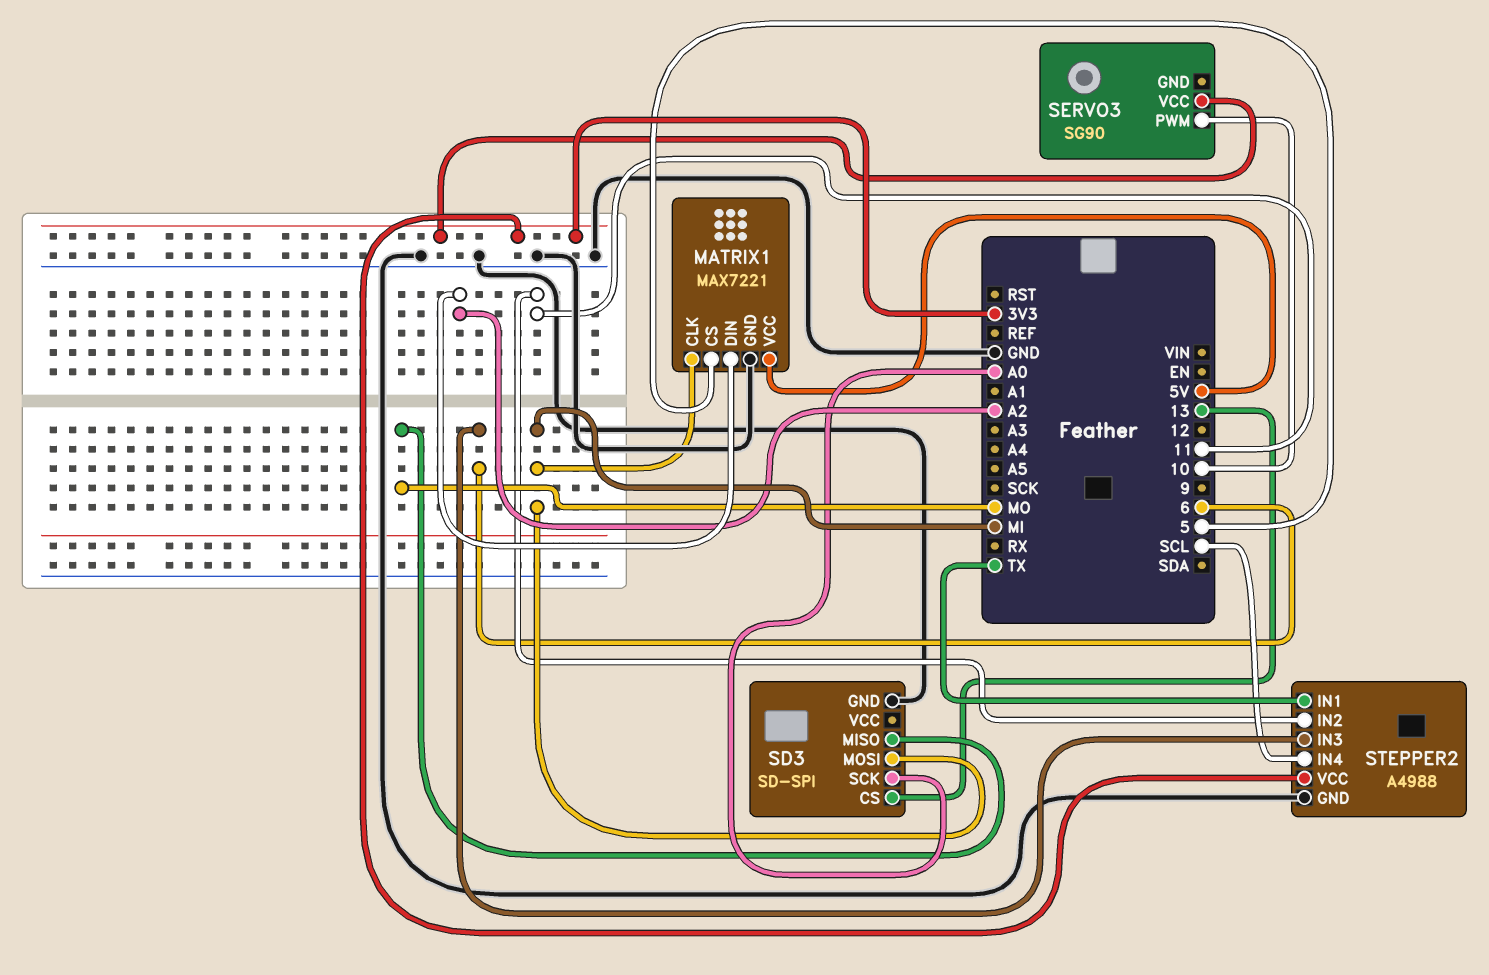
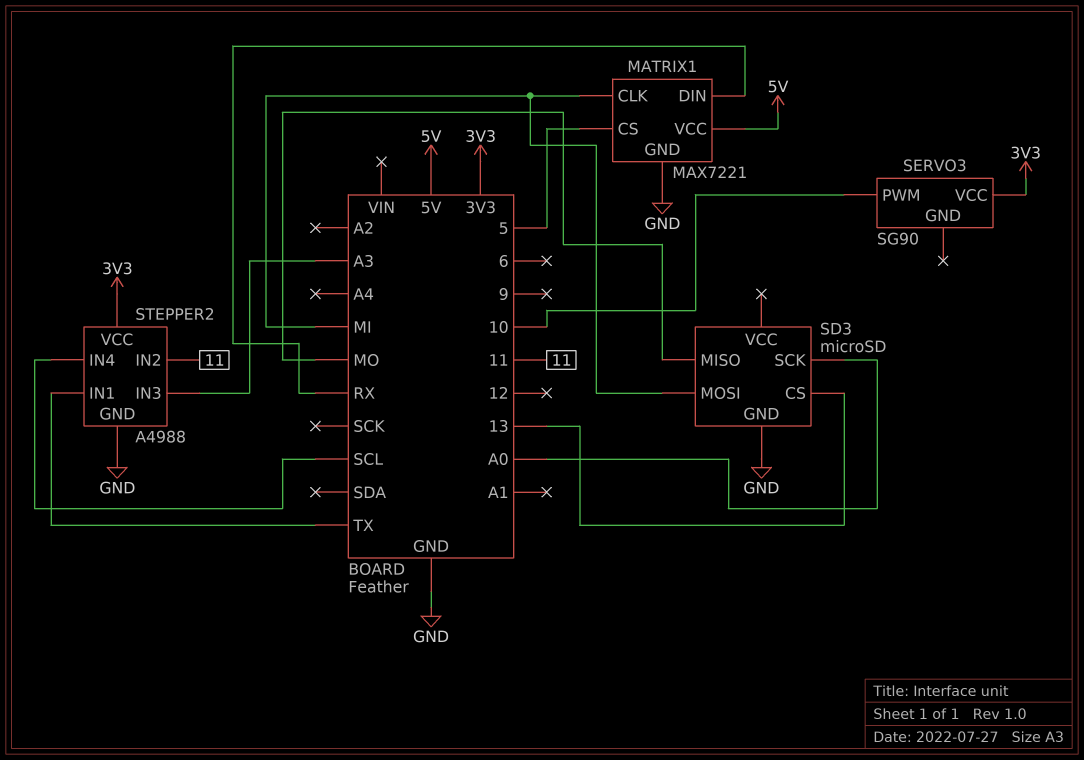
MATRIX1 pin DIN: A2 -> RX
SD3: SD-SPI -> microSD
STEPPER2 pin IN3: 6 -> A3

